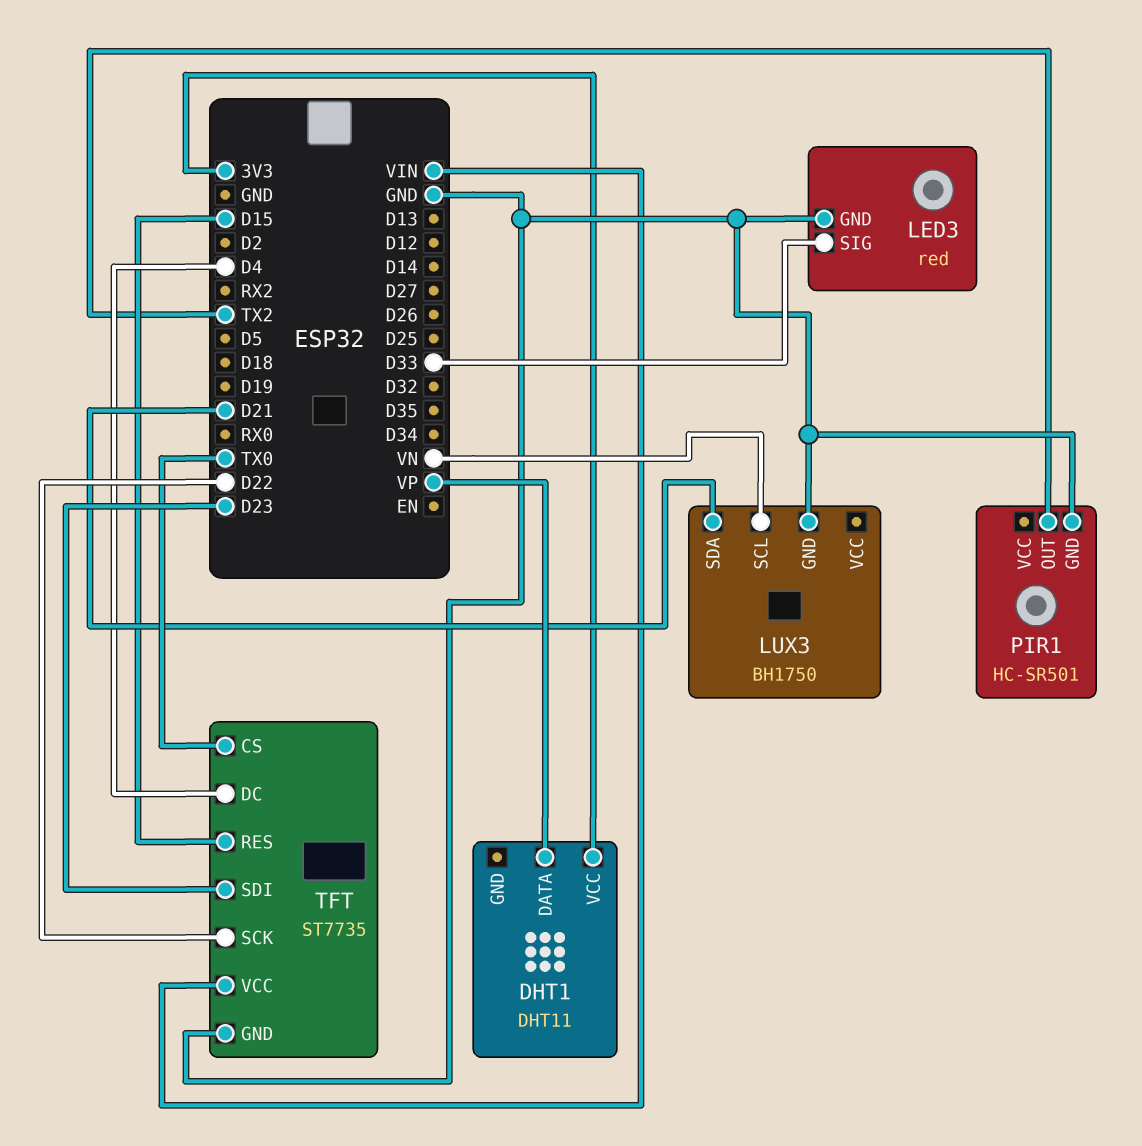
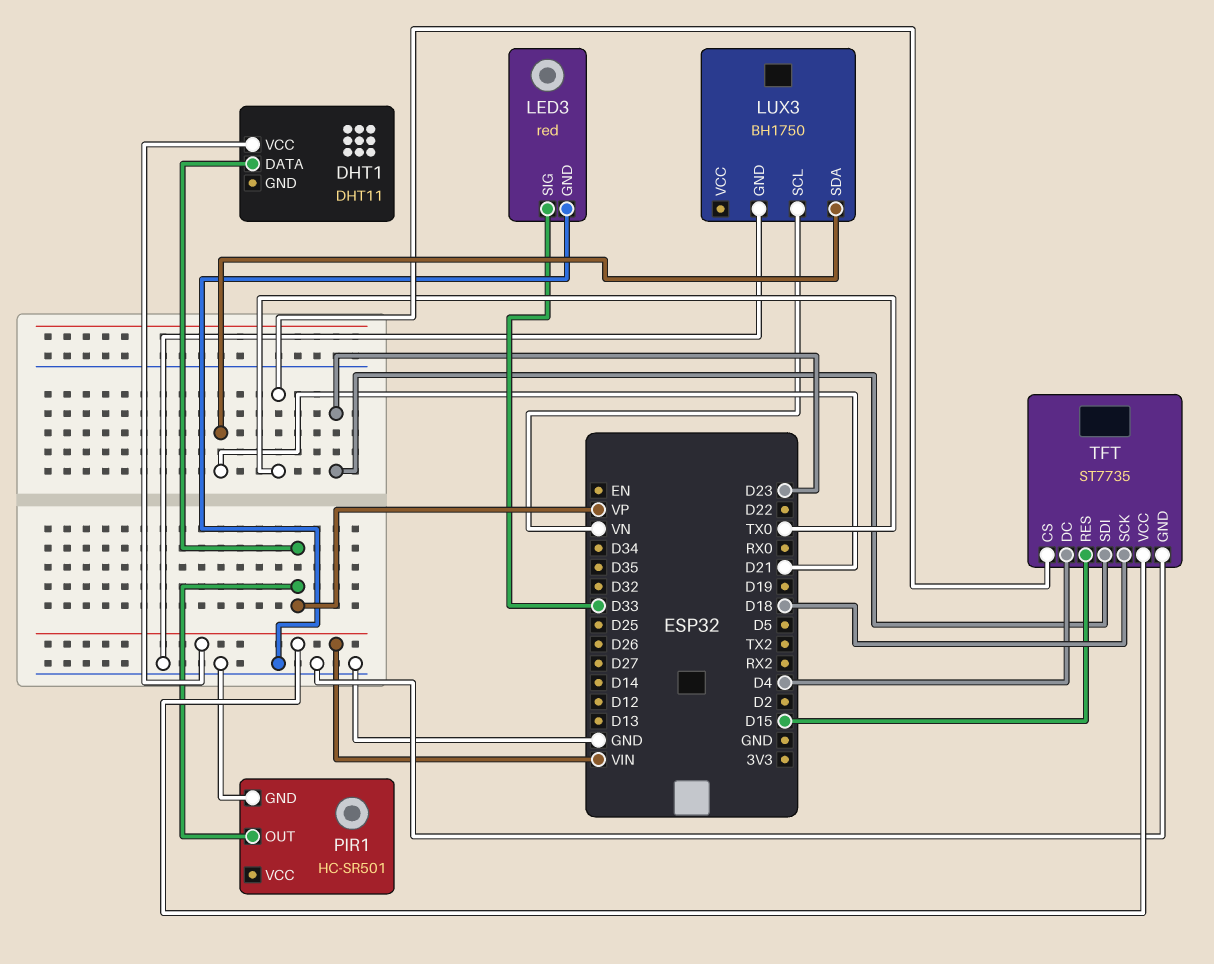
DHT1 pin VCC: 3V3 -> VIN
PIR1 pin OUT: TX2 -> VP
TFT pin SCK: D22 -> D18

